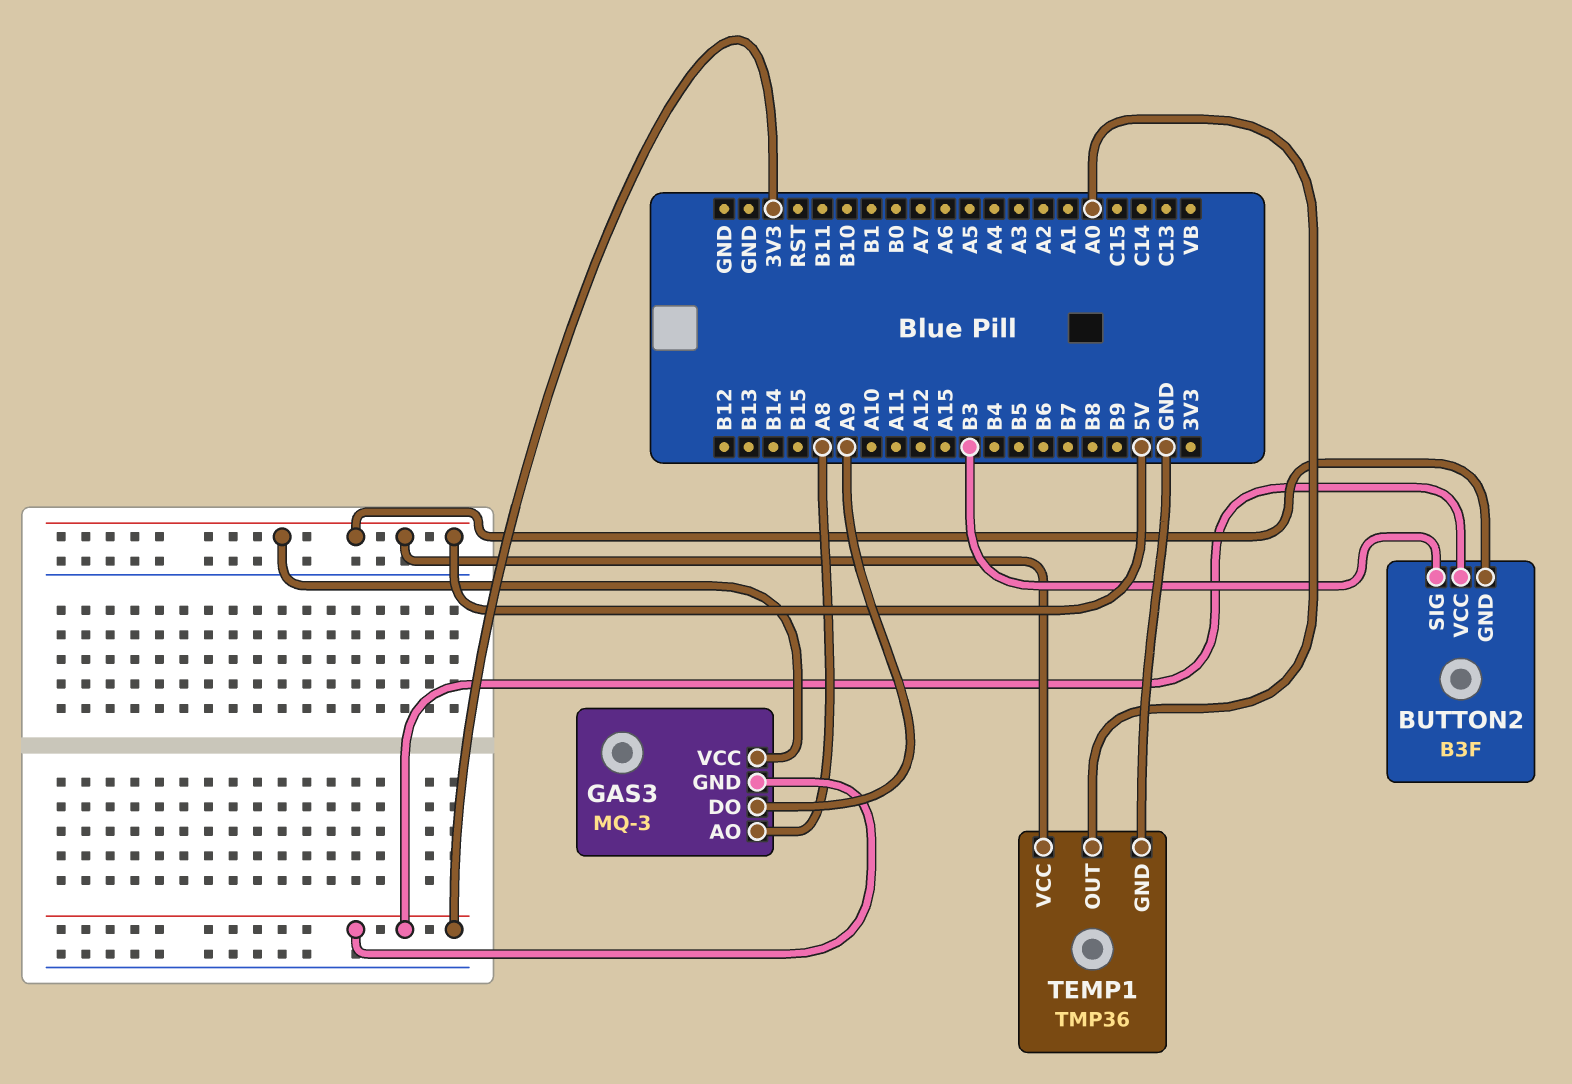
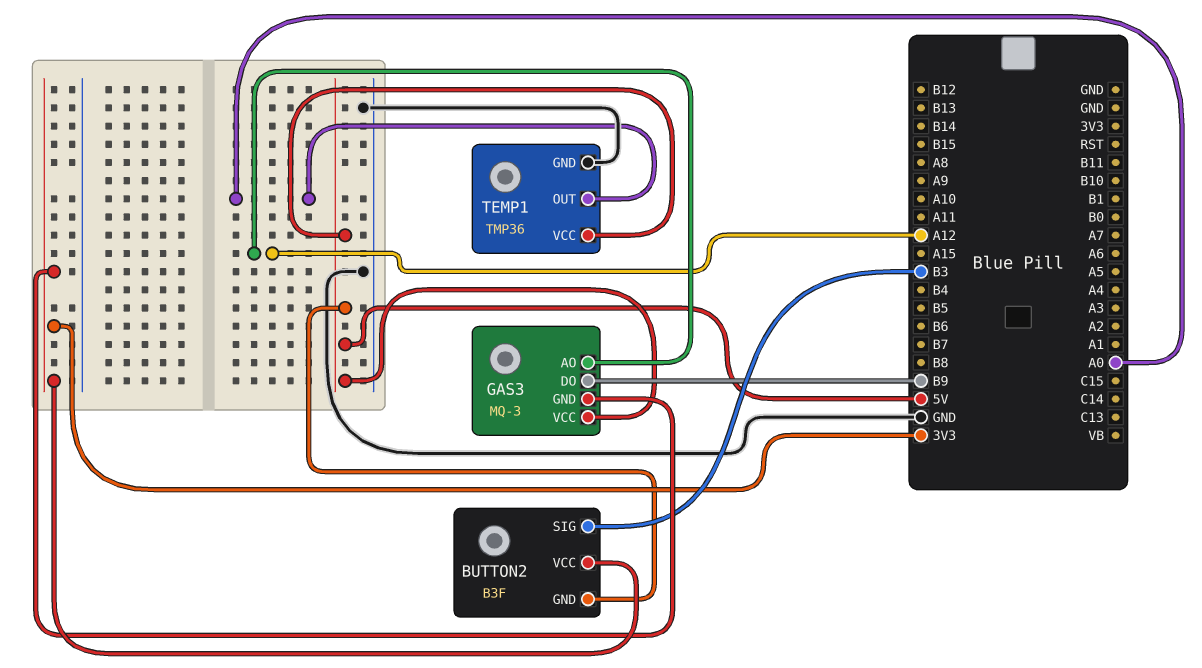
GAS3 pin AO: A8 -> A12
GAS3 pin DO: A9 -> B9

